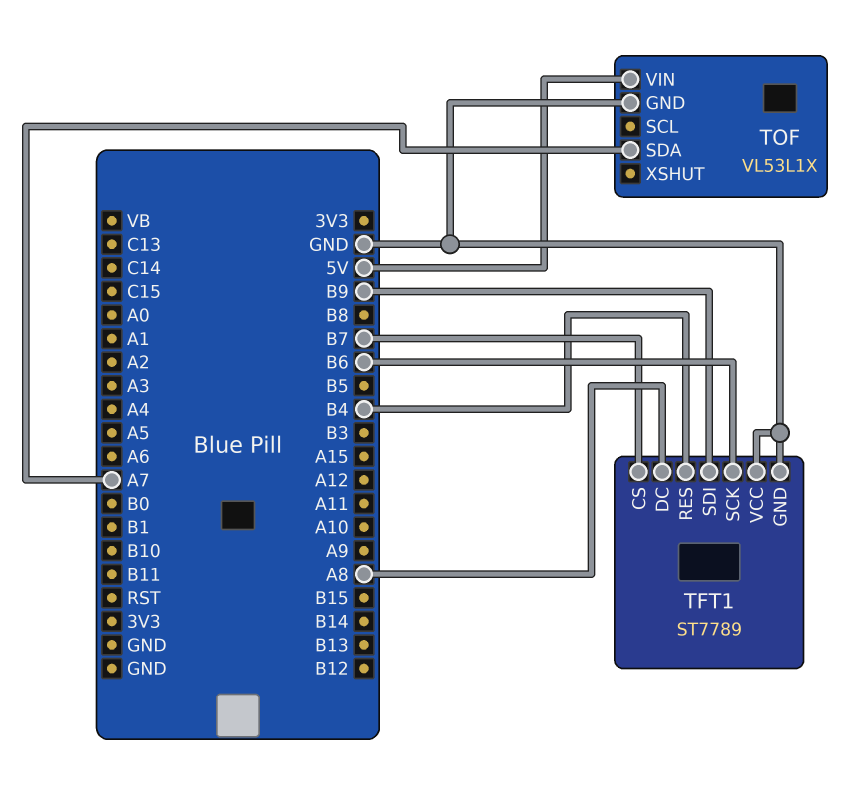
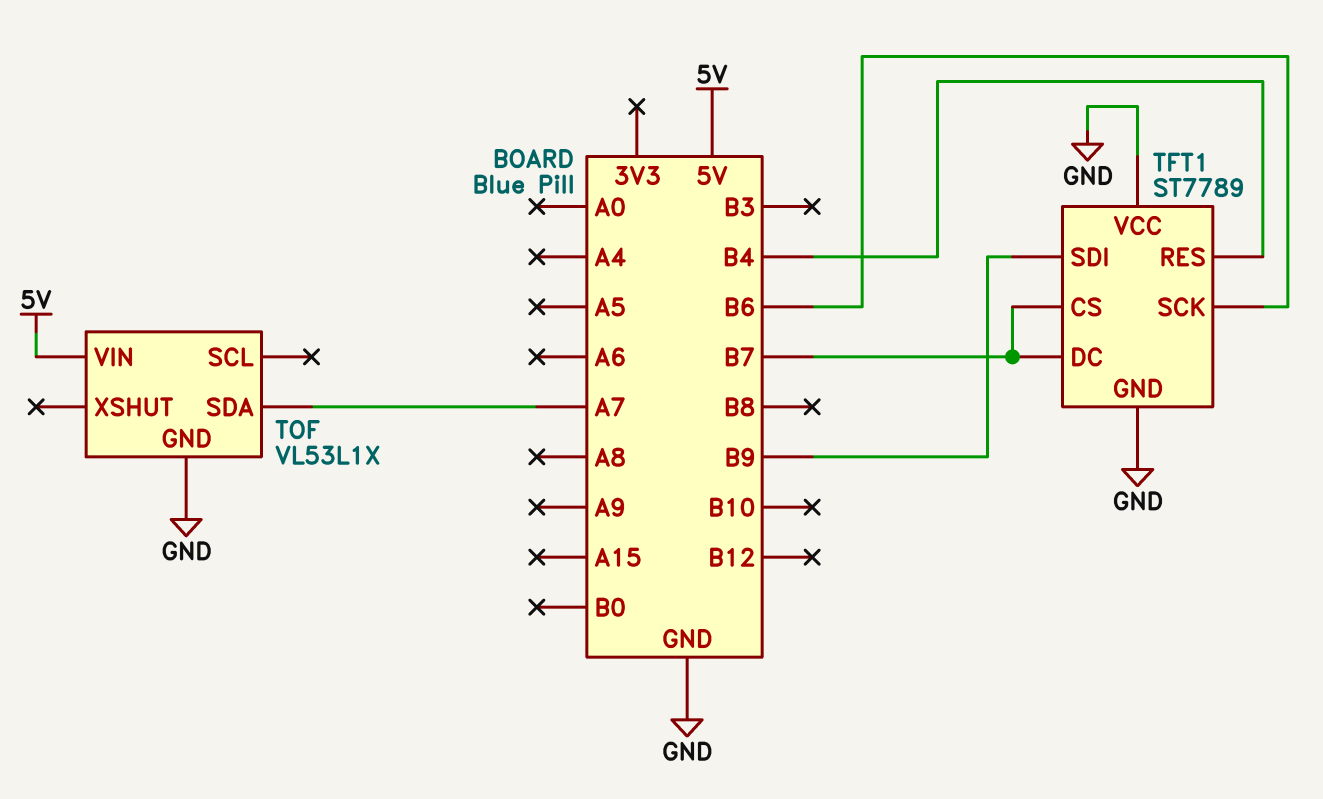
TFT1 pin DC: A8 -> B7

